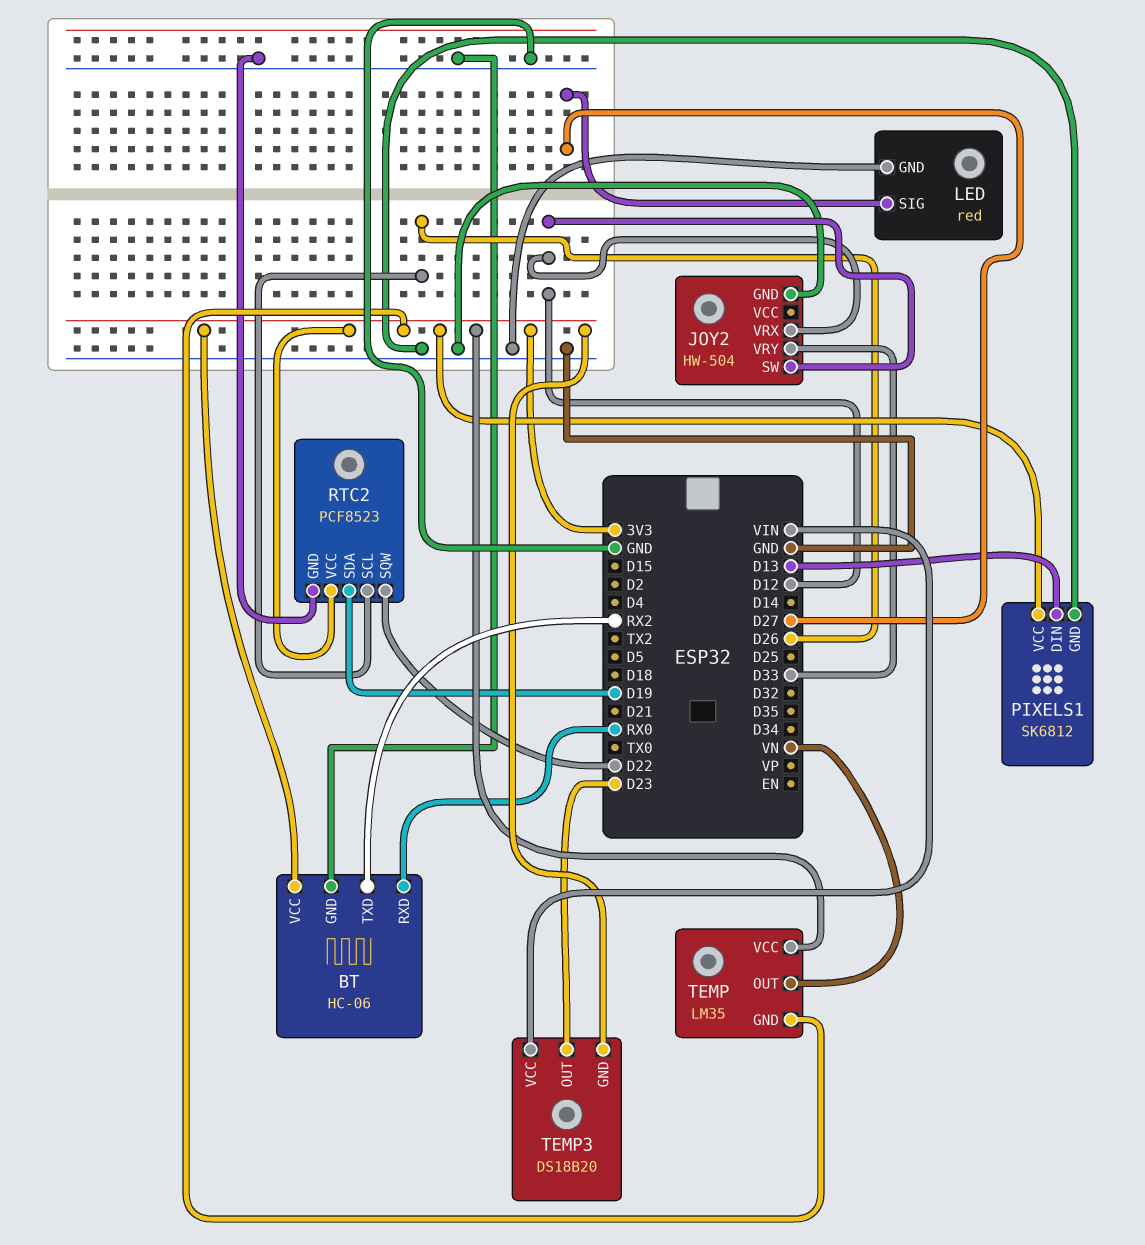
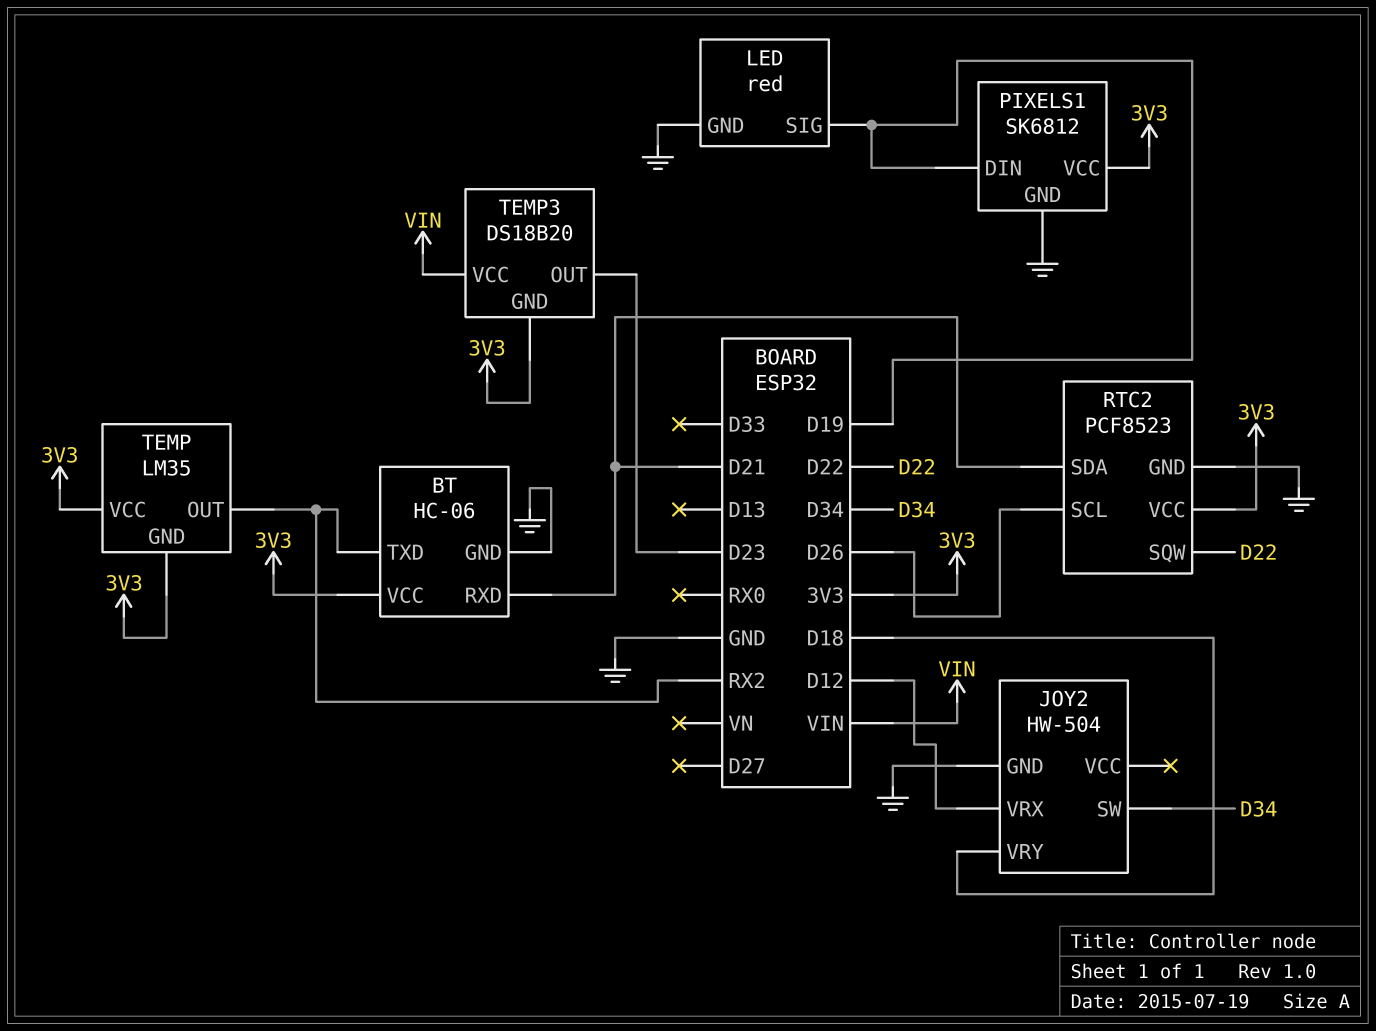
BT pin RXD: RX0 -> D21
JOY2 pin SW: D12 -> D34
JOY2 pin VRY: D33 -> D18
LED pin SIG: D27 -> D19
PIXELS1 pin DIN: D13 -> D19
RTC2 pin SDA: D19 -> D21
TEMP pin OUT: VN -> RX2

